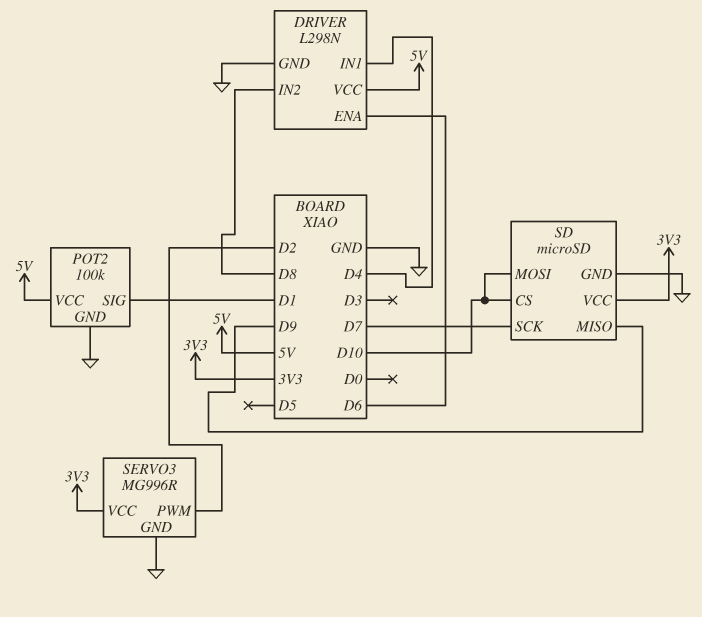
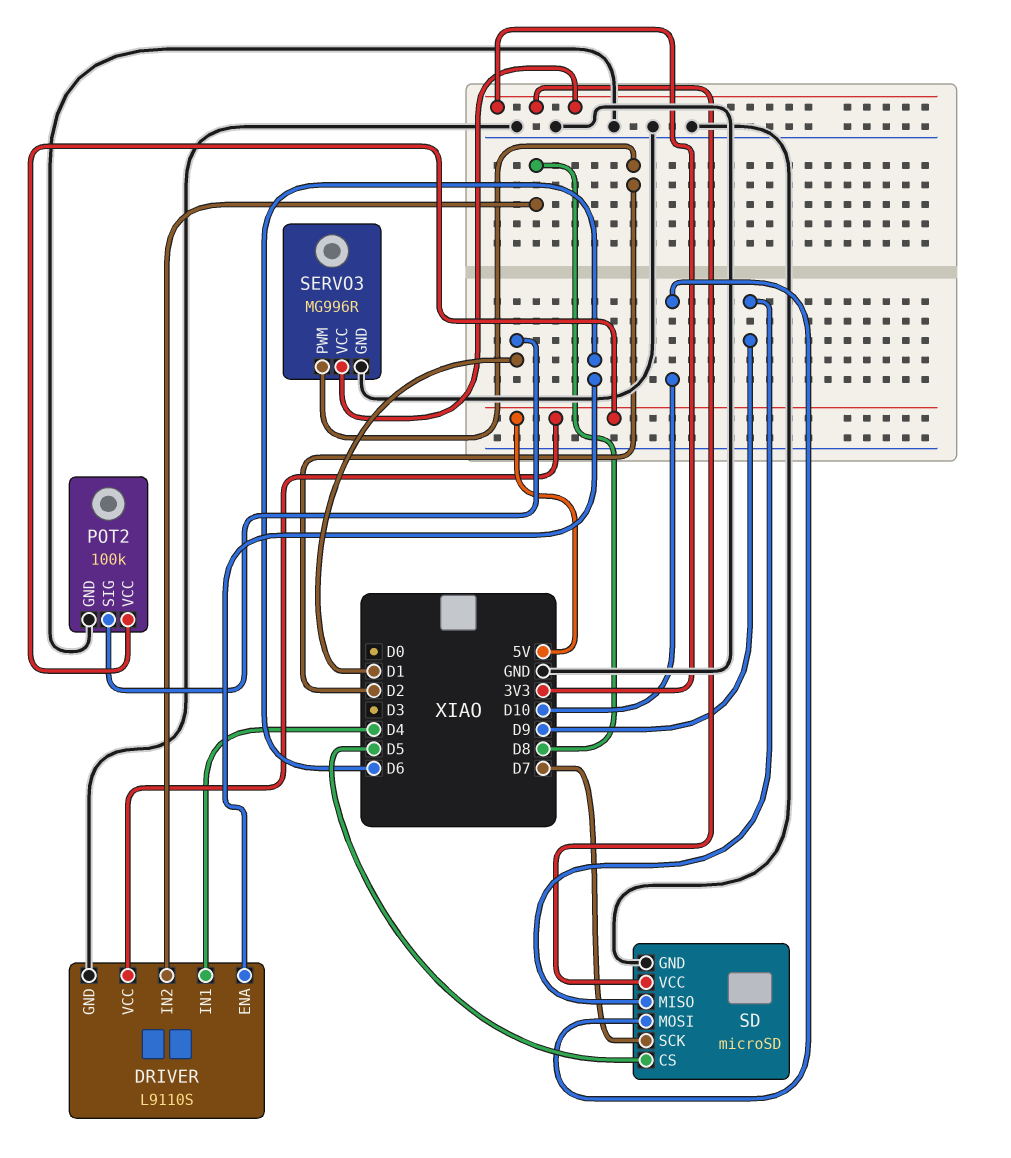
DRIVER: L298N -> L9110S
SD pin CS: D10 -> D5

